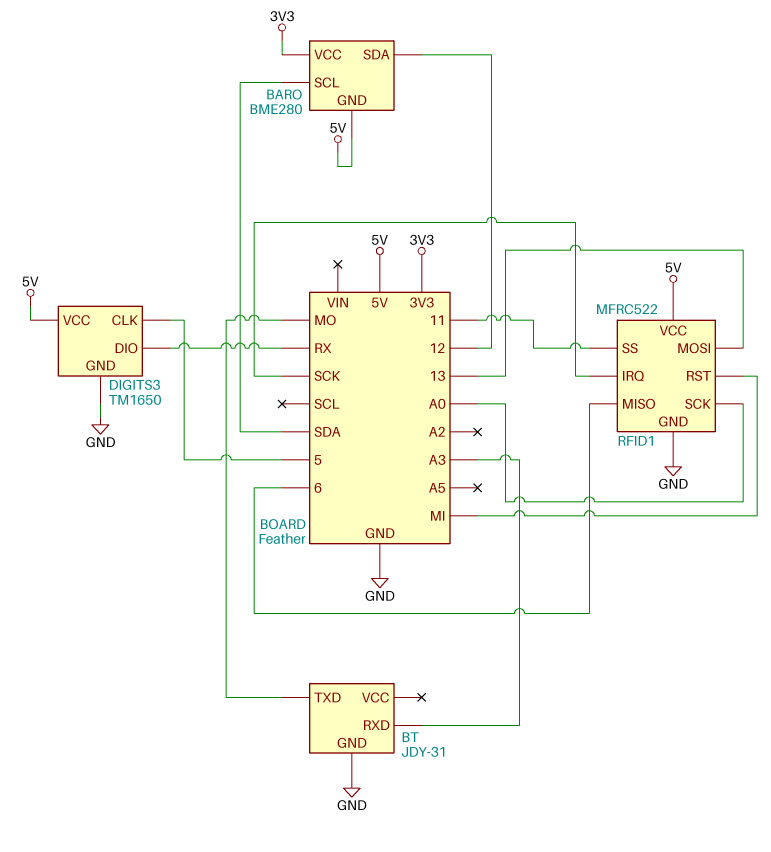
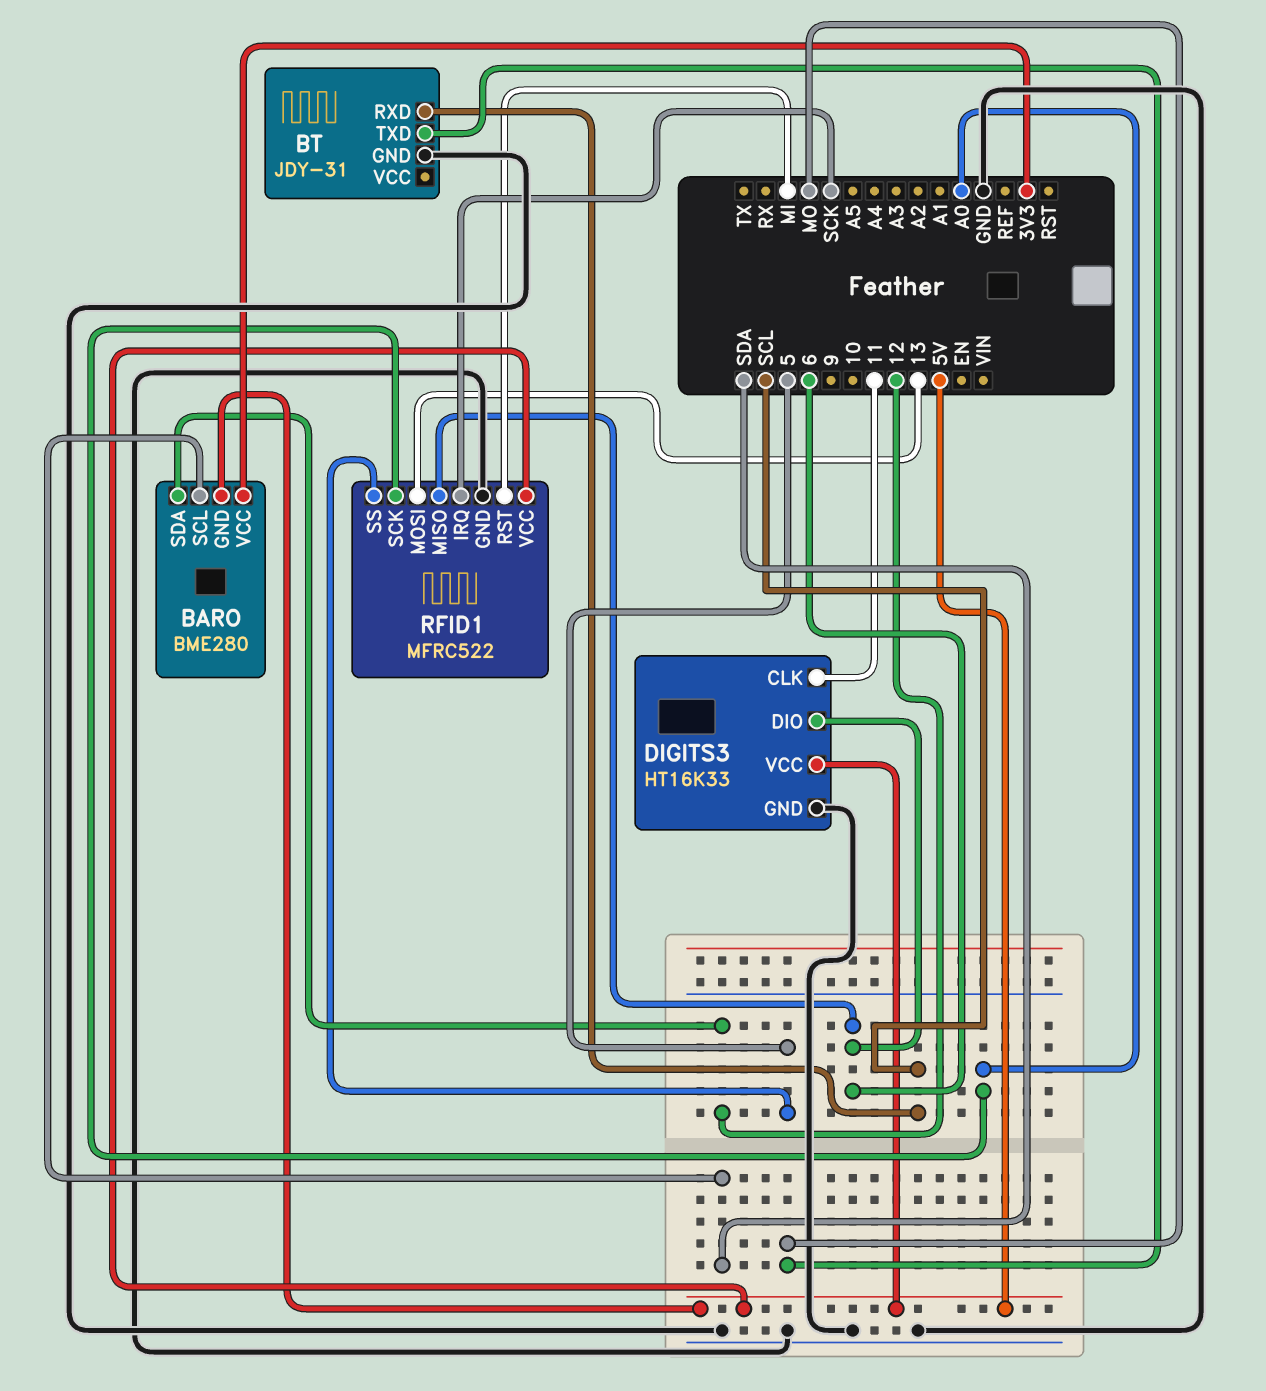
BT pin RXD: A3 -> SCL
DIGITS3: TM1650 -> HT16K33
DIGITS3 pin CLK: 5 -> 11
DIGITS3 pin DIO: RX -> 6
RFID1 pin SS: 11 -> 5

